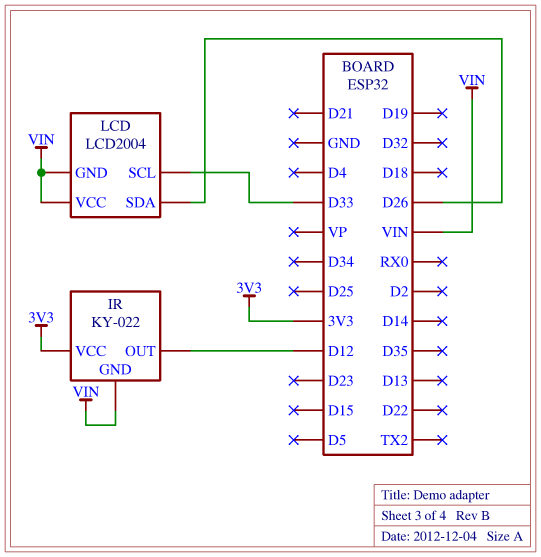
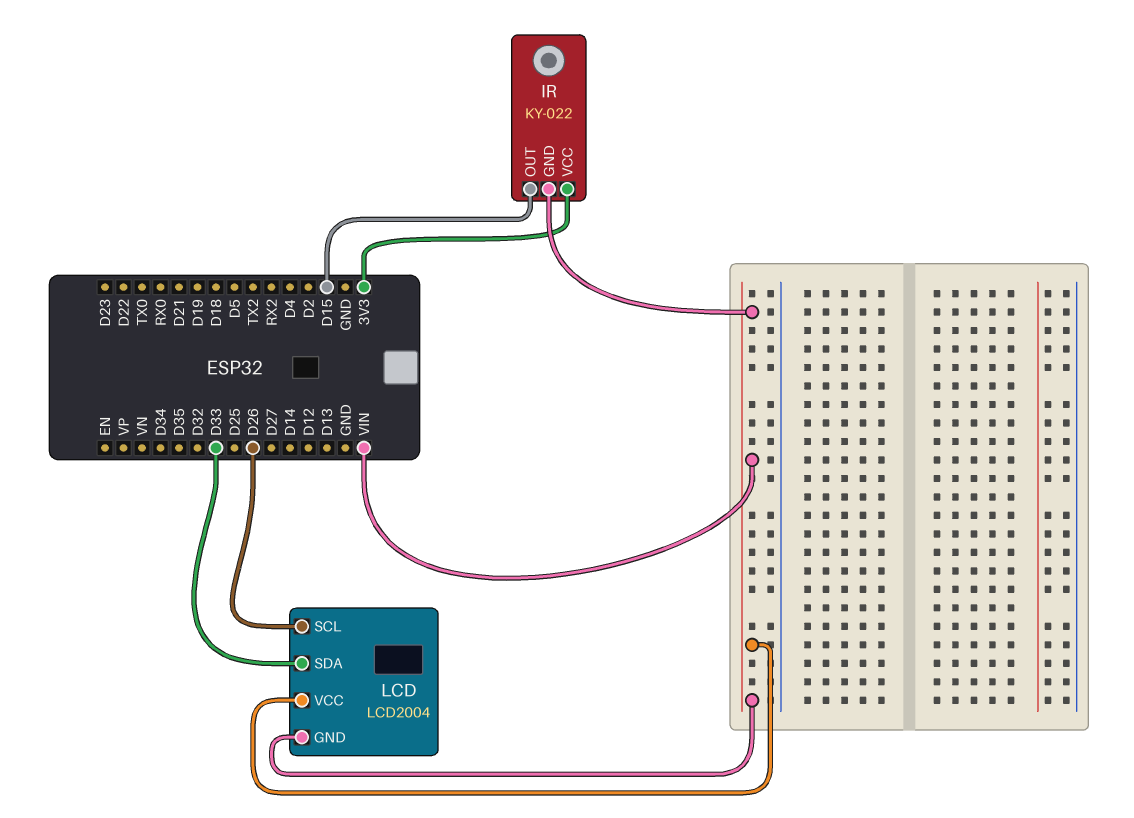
IR pin OUT: D12 -> D15
LCD pin SCL: D33 -> D26
LCD pin SDA: D26 -> D33

